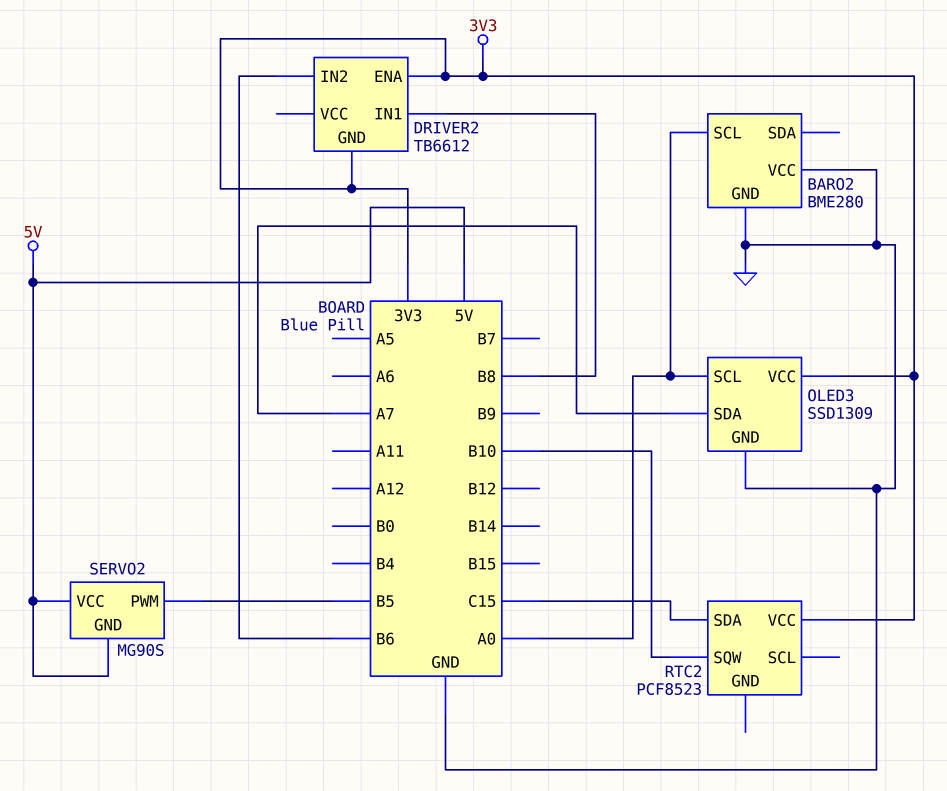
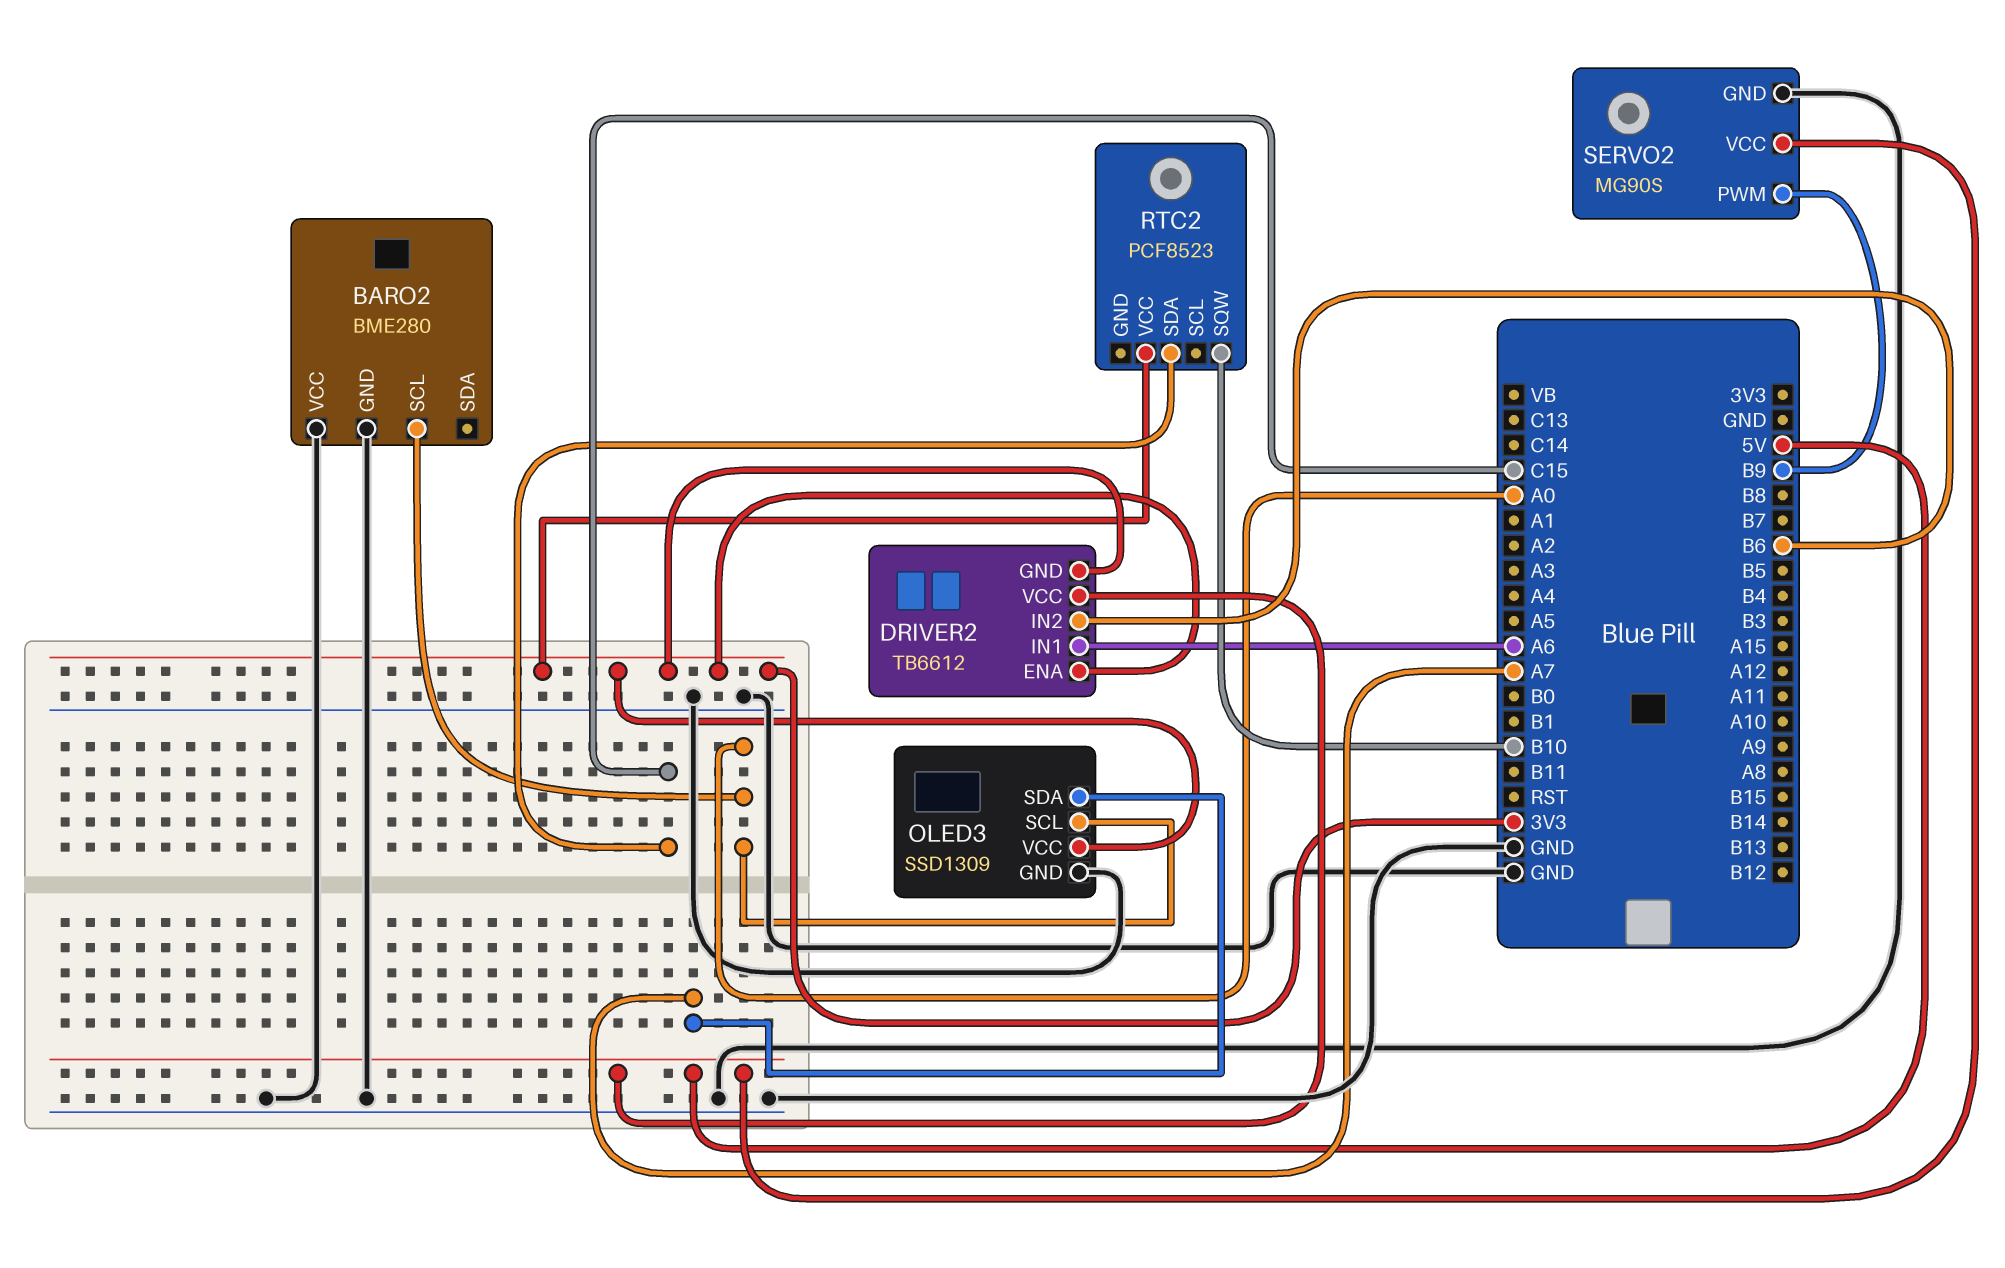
DRIVER2 pin IN1: B8 -> A6
DRIVER2 pin VCC: none -> 5V
SERVO2 pin GND: 5V -> GND
SERVO2 pin PWM: B5 -> B9

